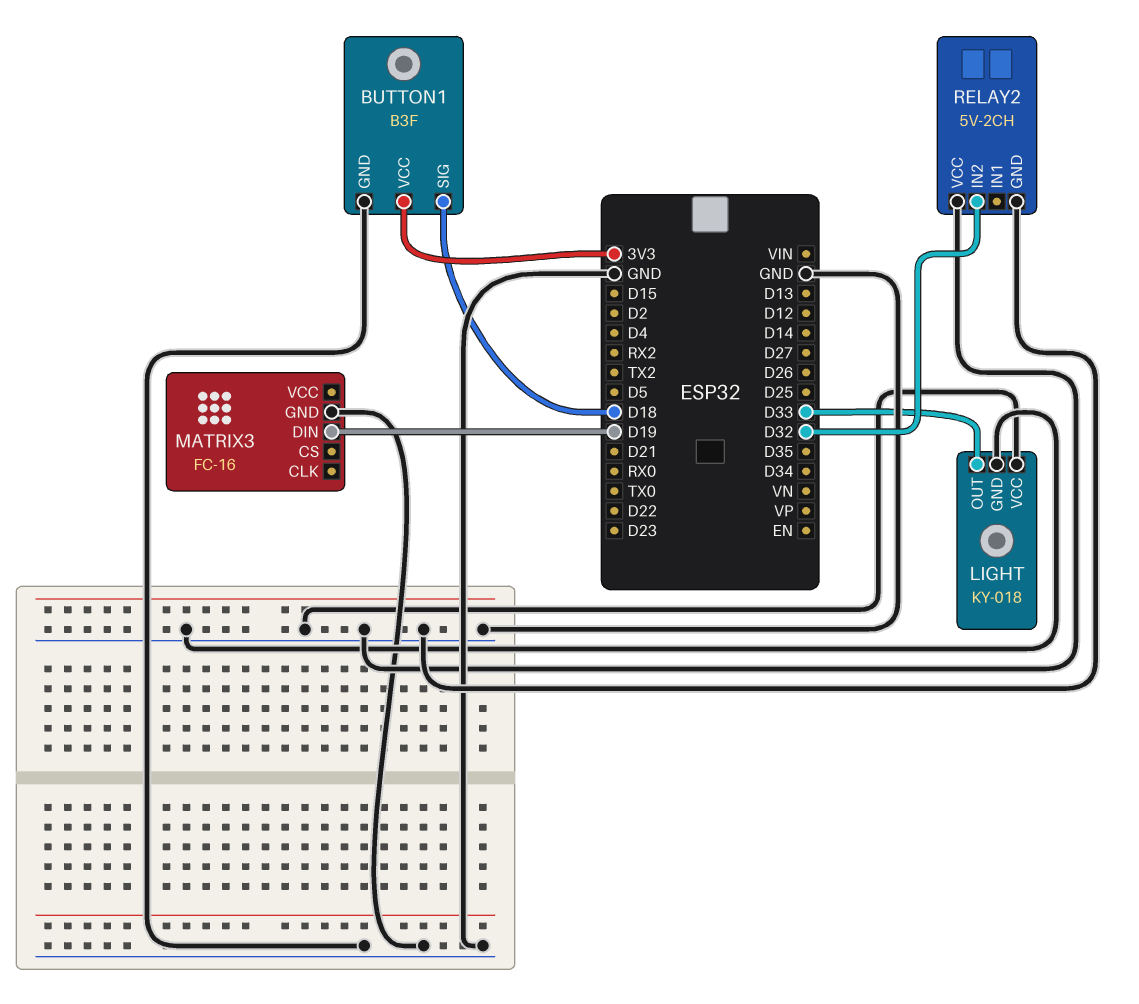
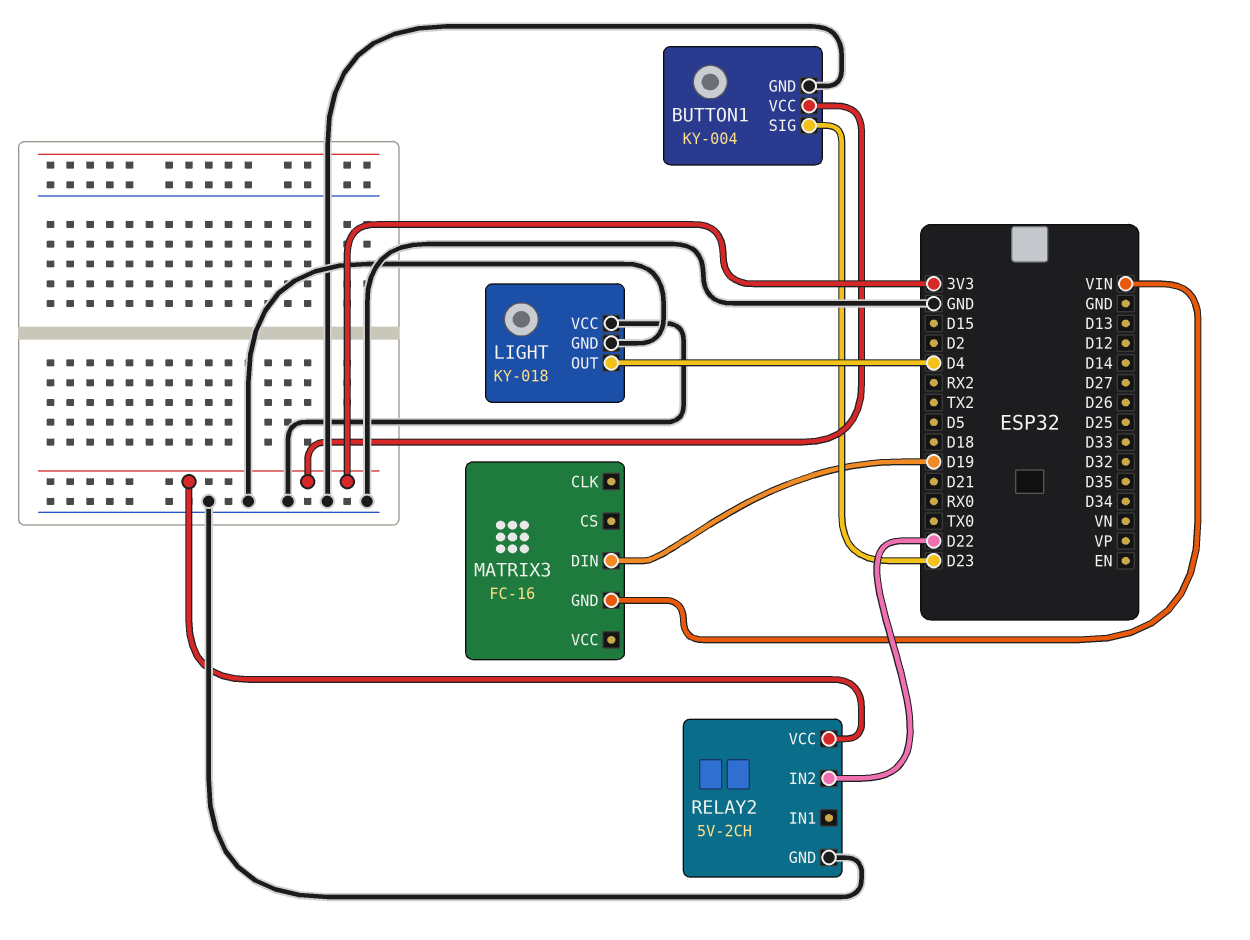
BUTTON1: B3F -> KY-004
BUTTON1 pin SIG: D18 -> D23
LIGHT pin OUT: D33 -> D4
MATRIX3 pin GND: GND -> VIN
RELAY2 pin IN2: D32 -> D22
RELAY2 pin VCC: GND -> 3V3

